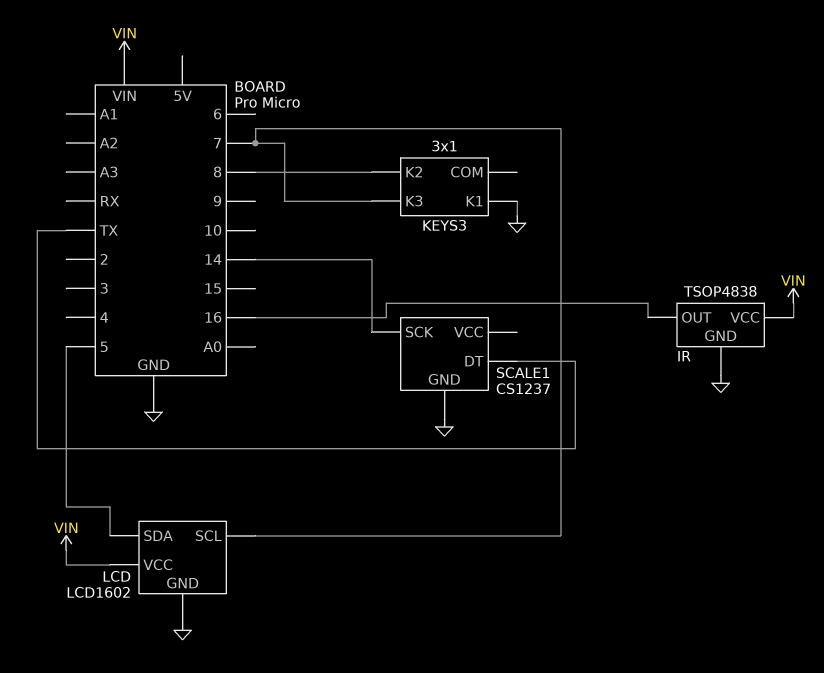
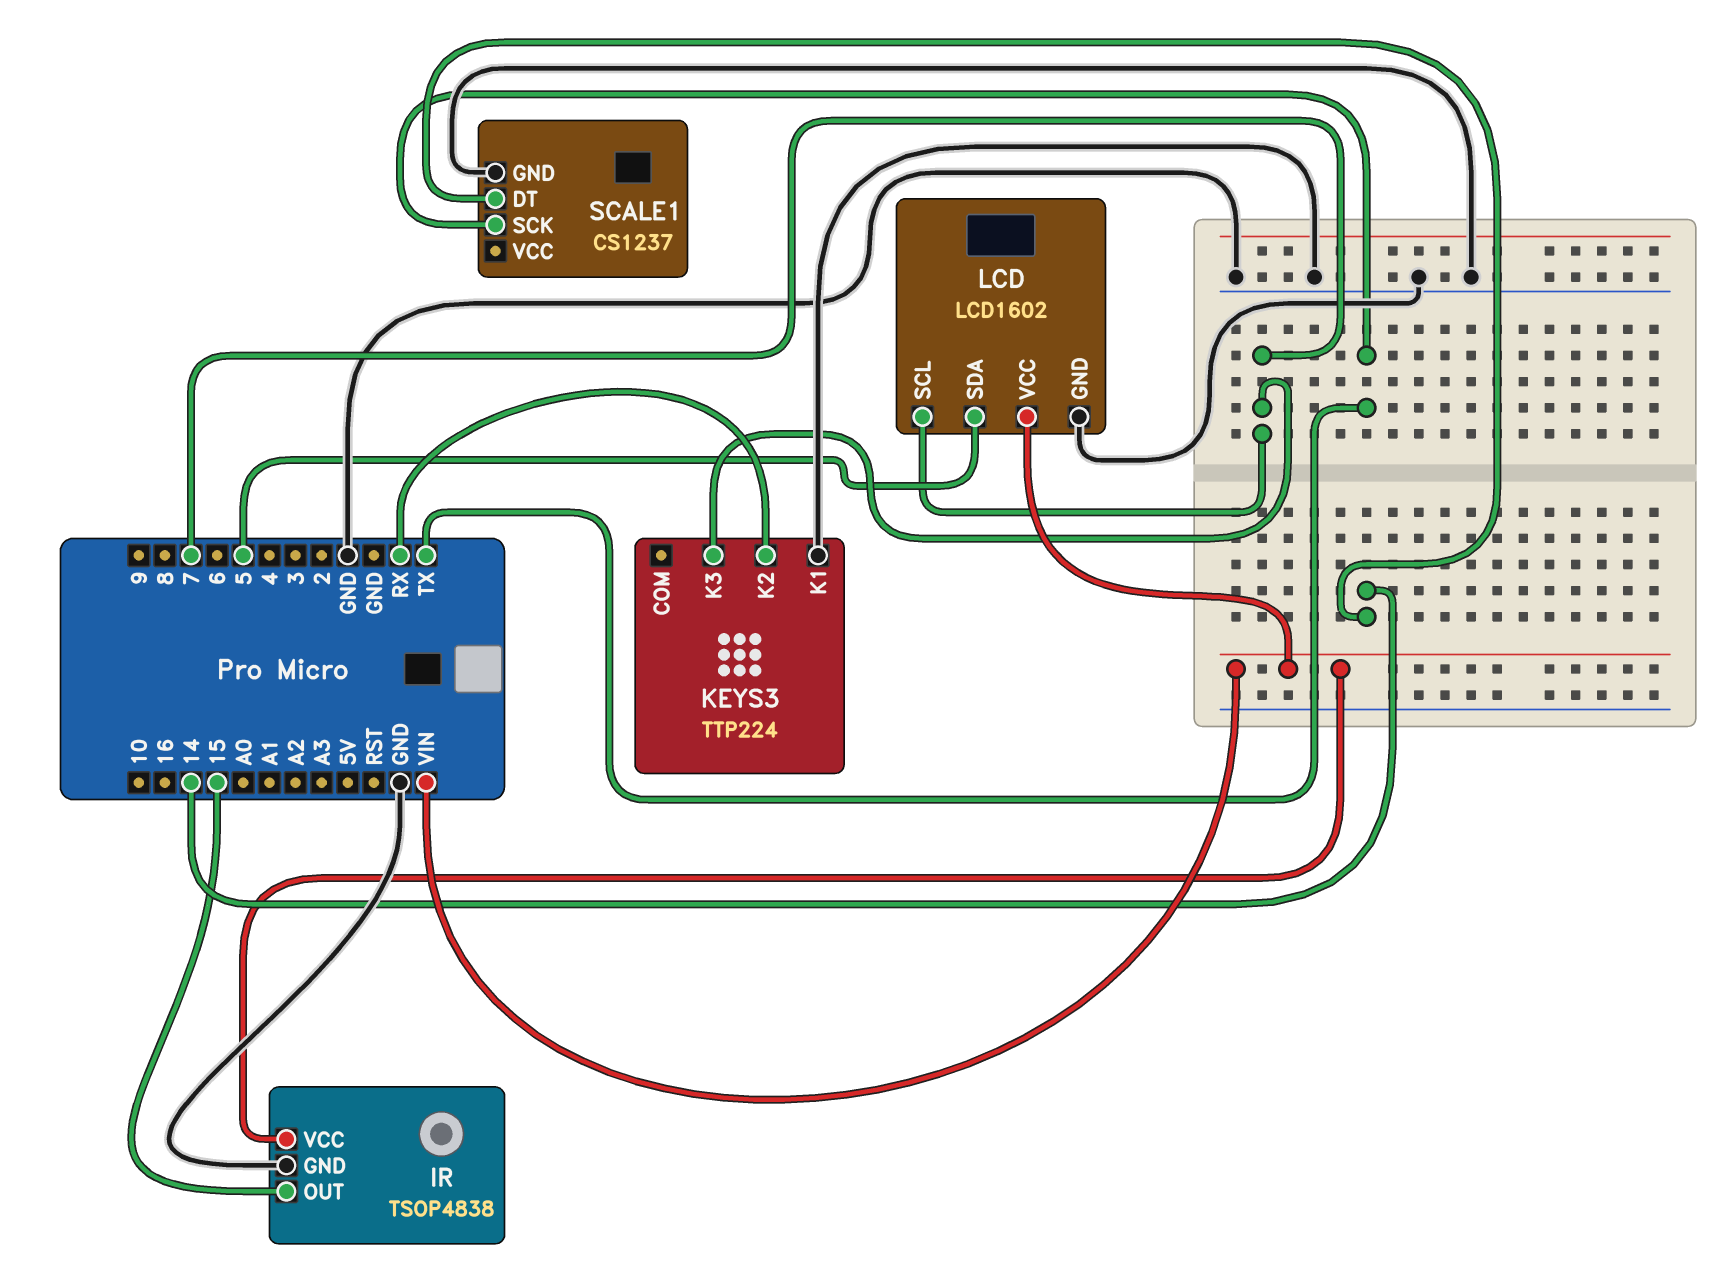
IR pin OUT: 16 -> 15
KEYS3: 3x1 -> TTP224
KEYS3 pin K2: 8 -> RX
SCALE1 pin DT: TX -> 14
SCALE1 pin SCK: 14 -> TX

